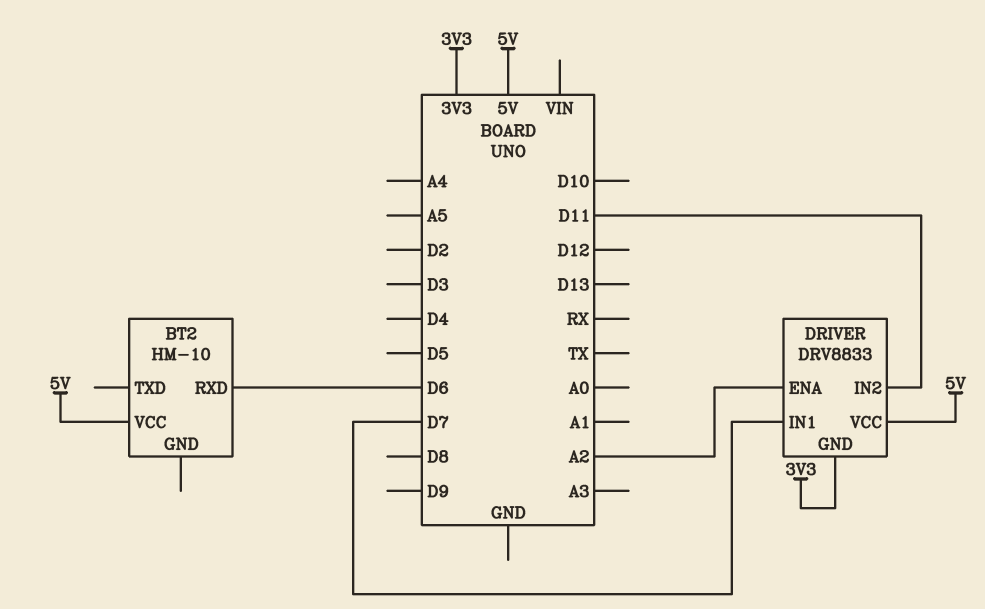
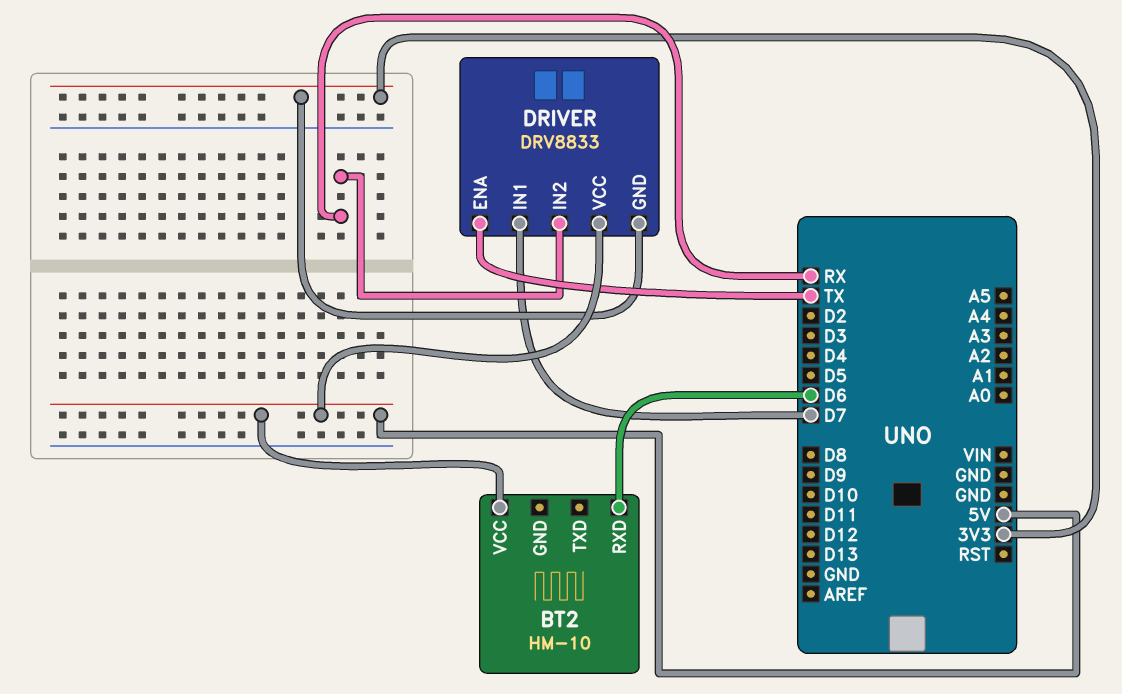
DRIVER pin ENA: A2 -> TX
DRIVER pin IN2: D11 -> RX

